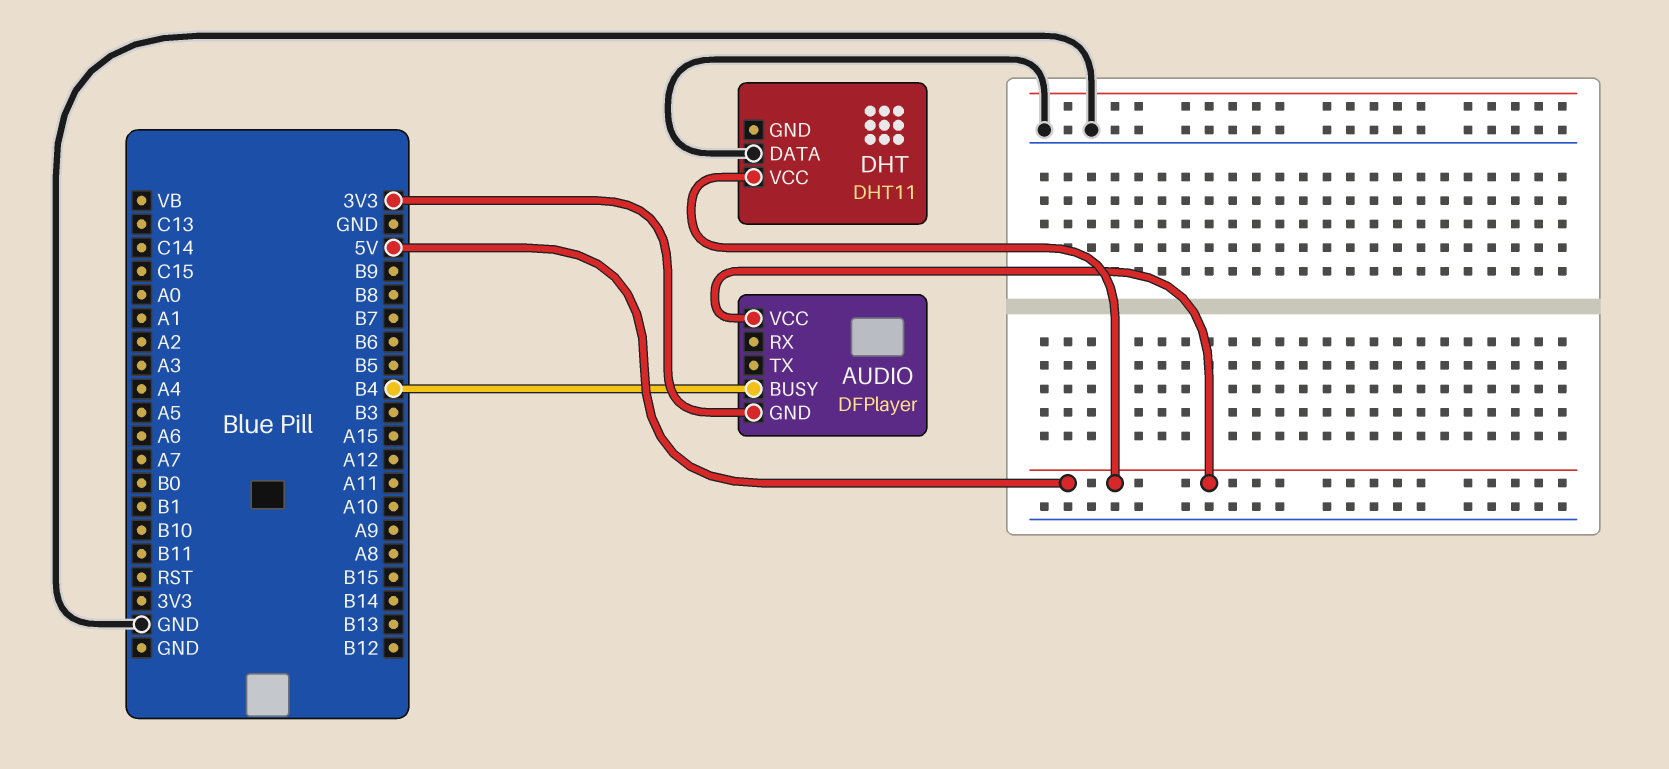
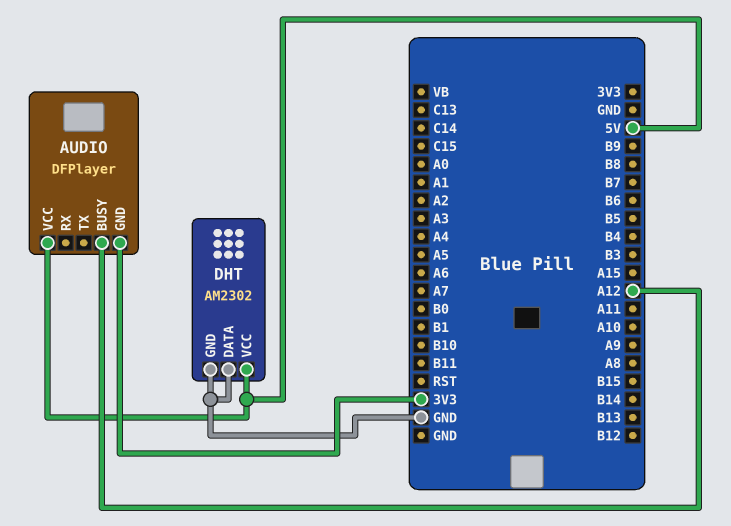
AUDIO pin BUSY: B4 -> A12
DHT: DHT11 -> AM2302
DHT pin GND: none -> GND

